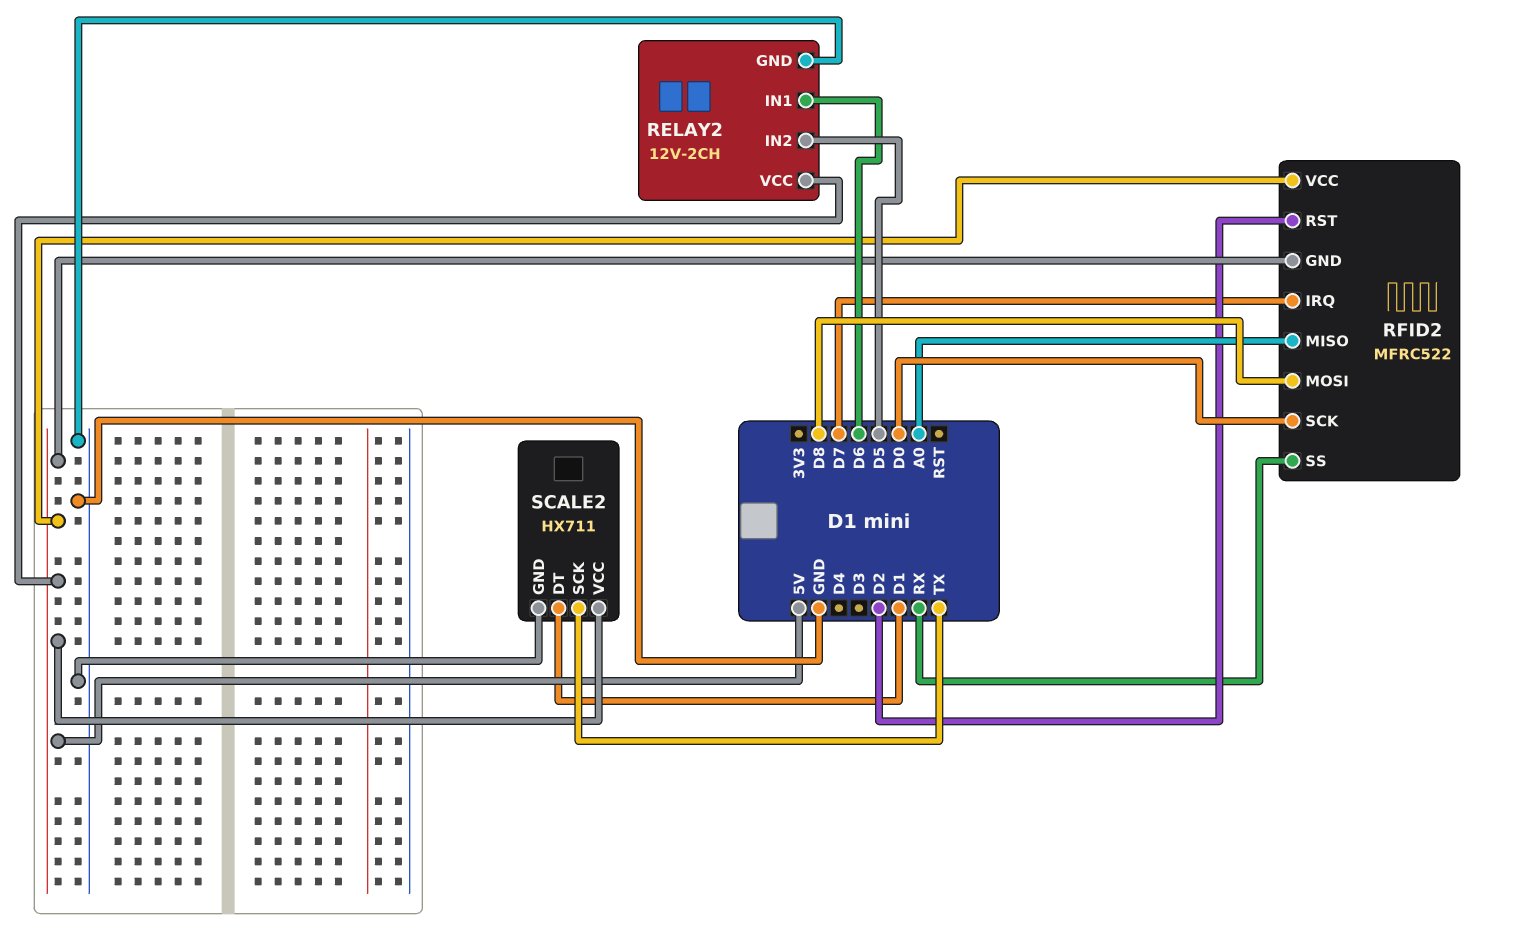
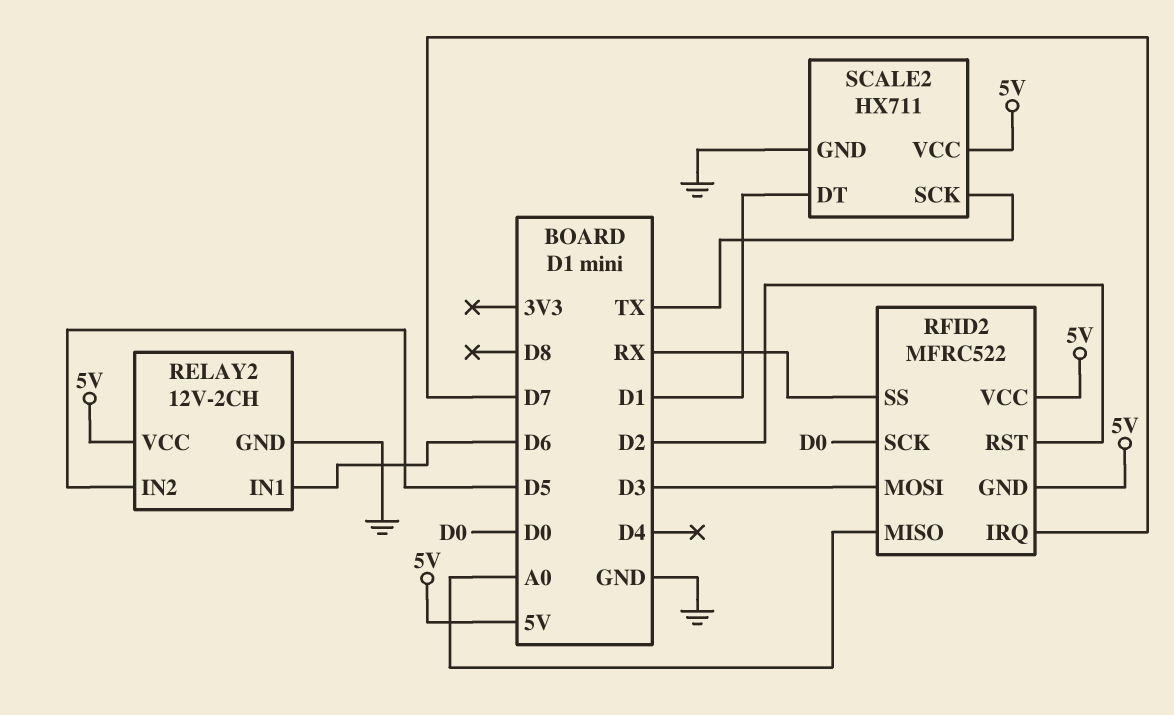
RFID2 pin MOSI: D8 -> D3

